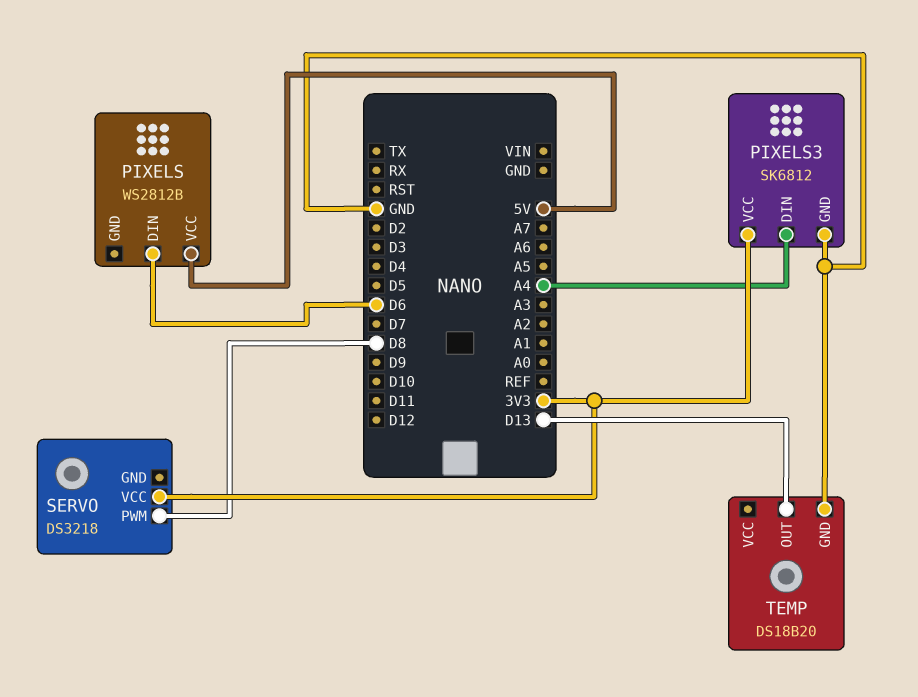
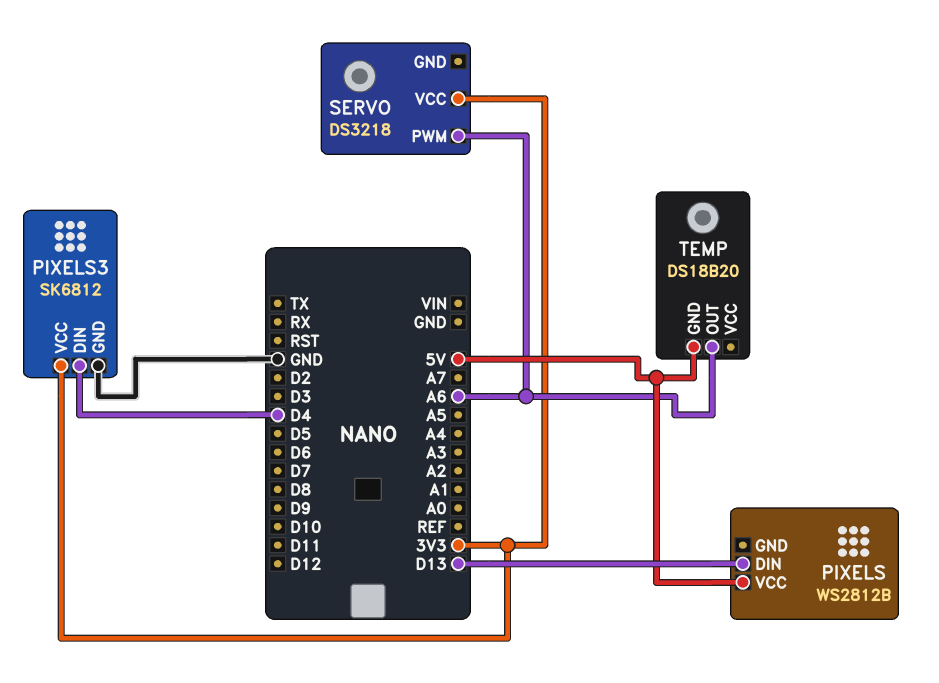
PIXELS pin DIN: D6 -> D13
PIXELS3 pin DIN: A4 -> D4
SERVO pin PWM: D8 -> A6
TEMP pin GND: GND -> 5V
TEMP pin OUT: D13 -> A6

